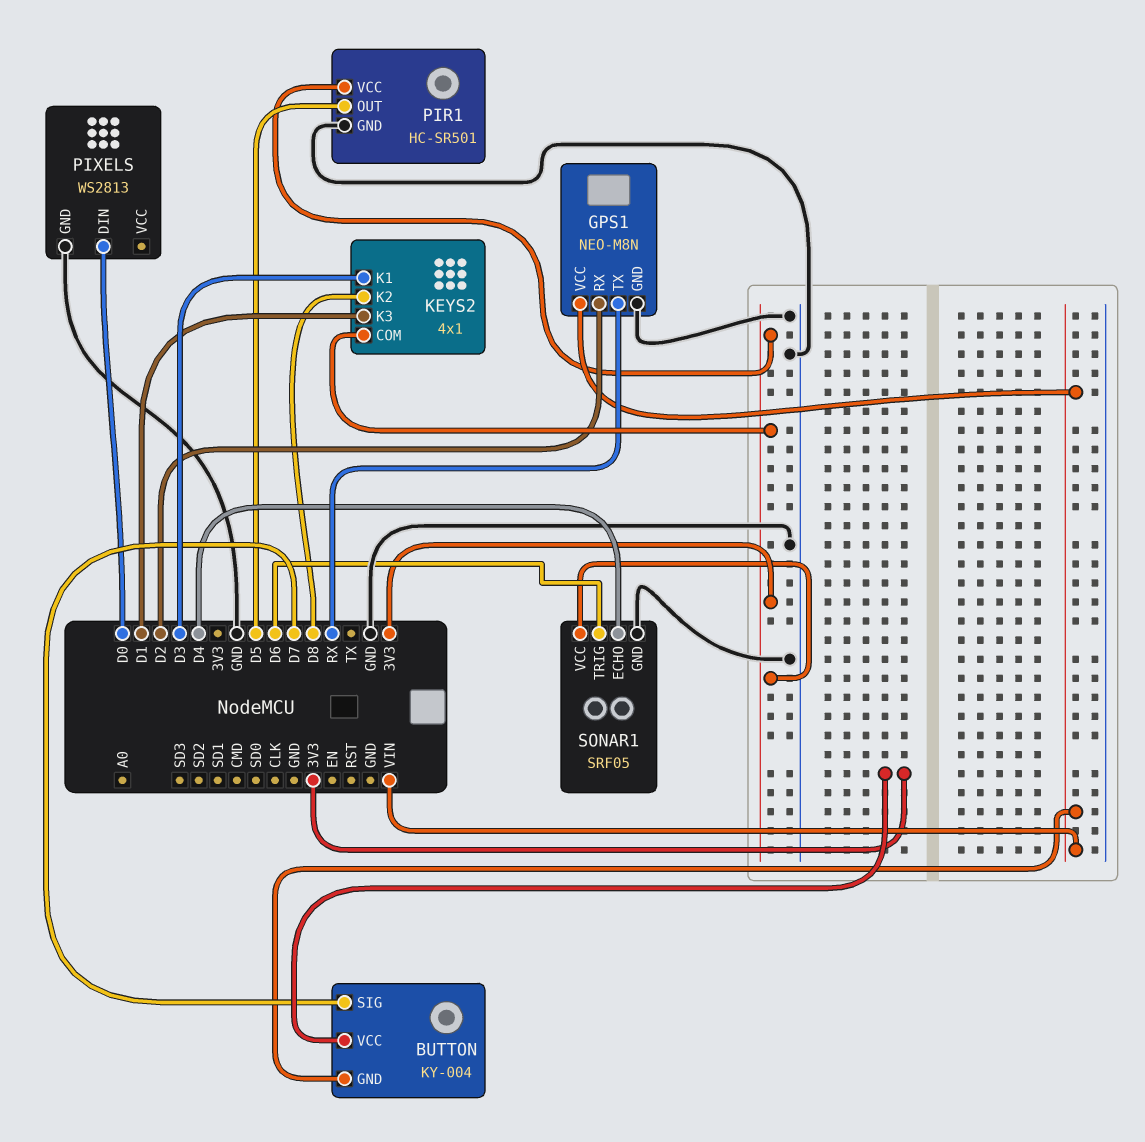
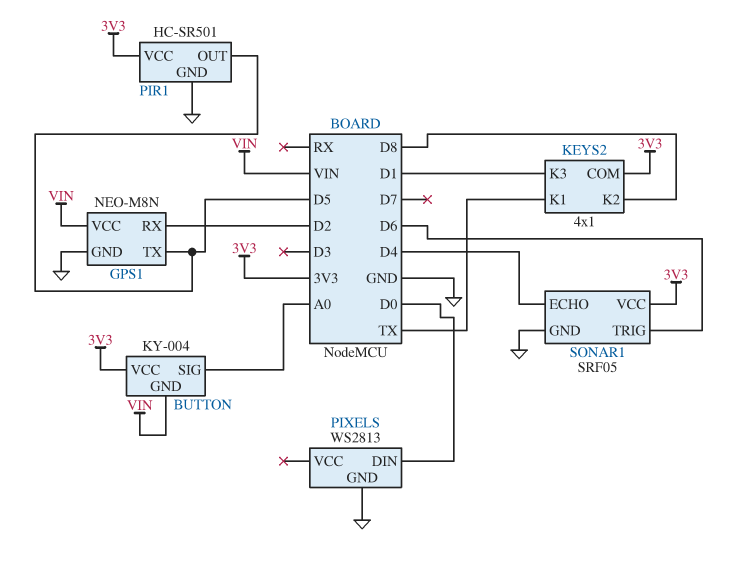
BUTTON pin SIG: D7 -> A0
GPS1 pin TX: RX -> D5
KEYS2 pin K1: D3 -> TX

